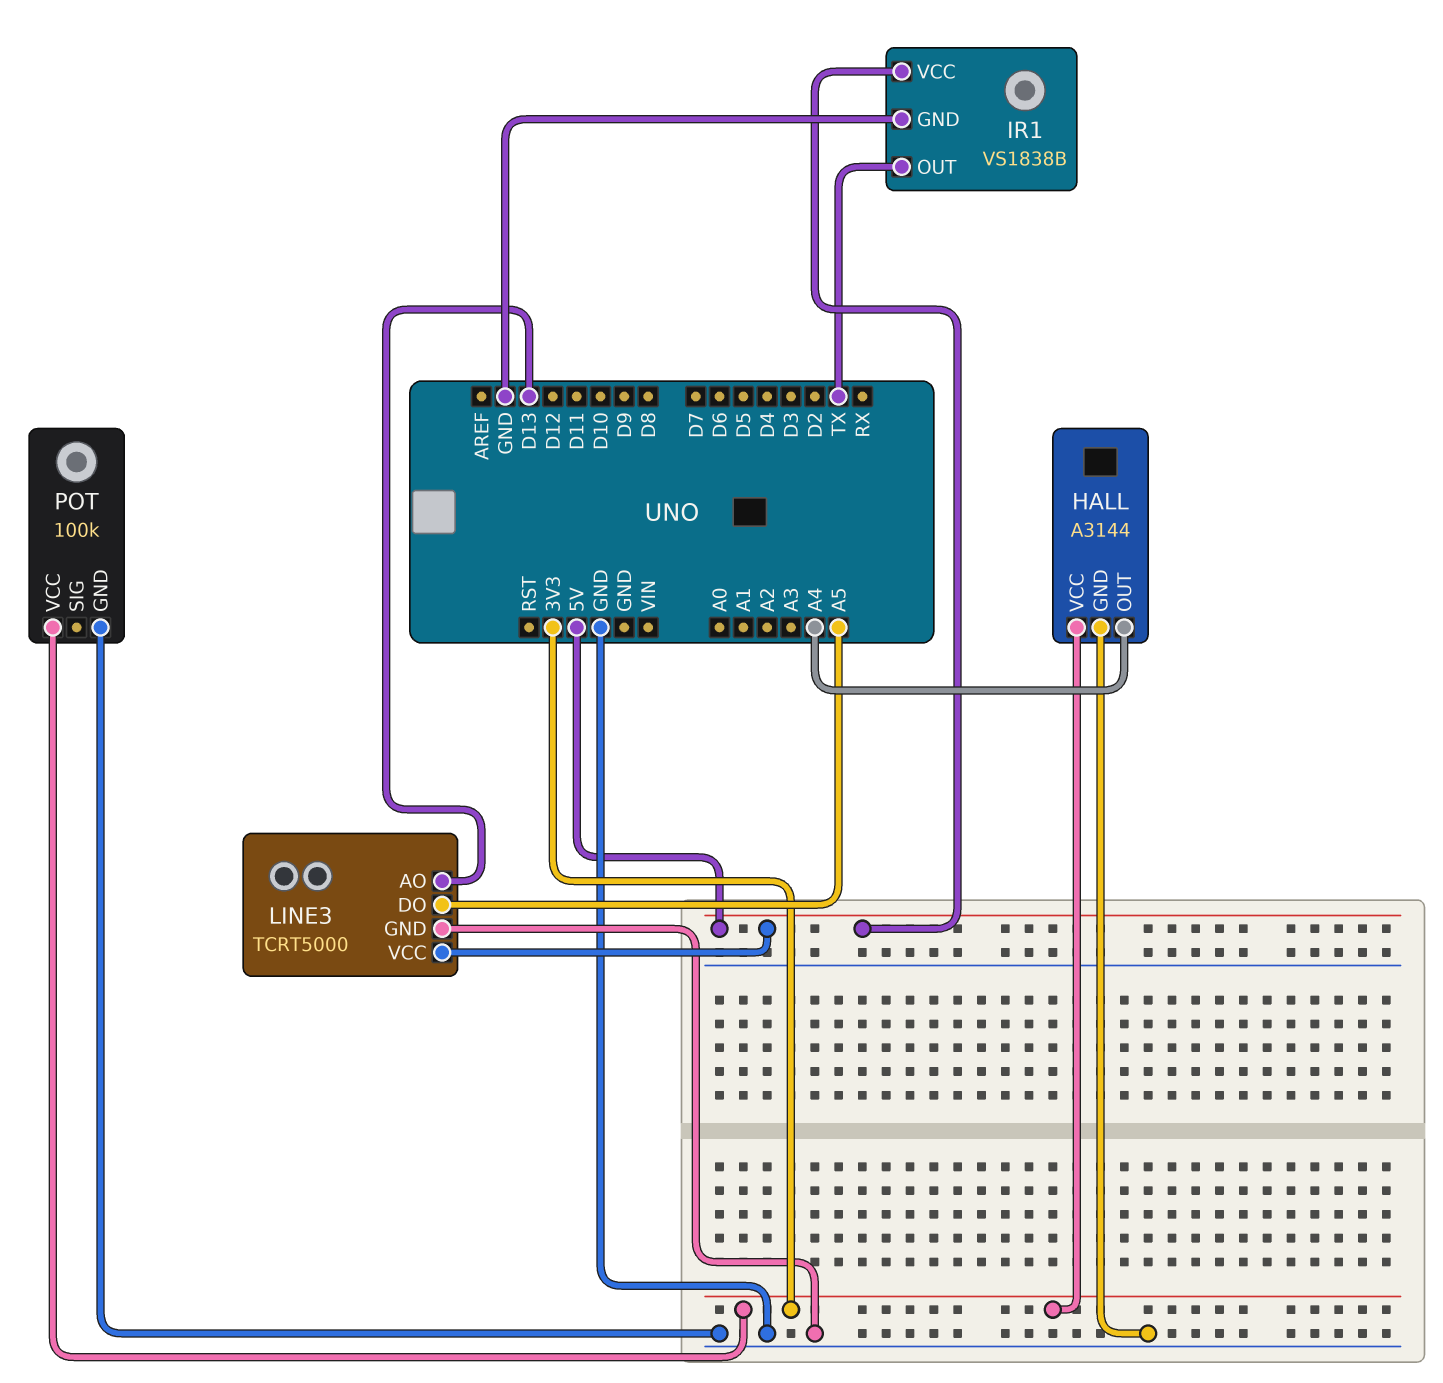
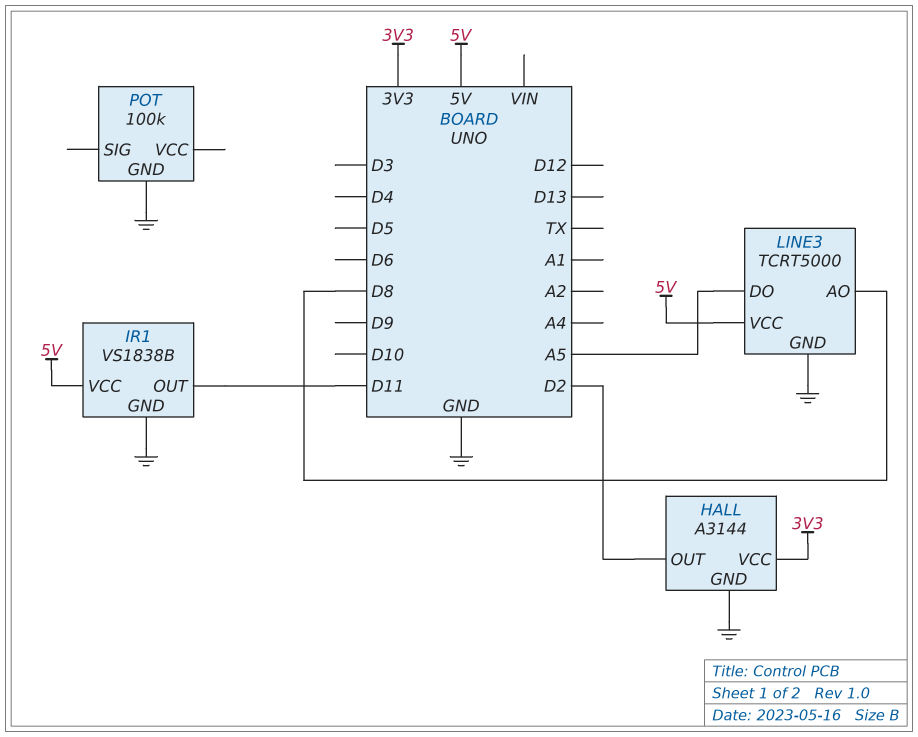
HALL pin OUT: A4 -> D2
IR1 pin OUT: TX -> D11
LINE3 pin AO: D13 -> D8
POT pin VCC: 3V3 -> none

